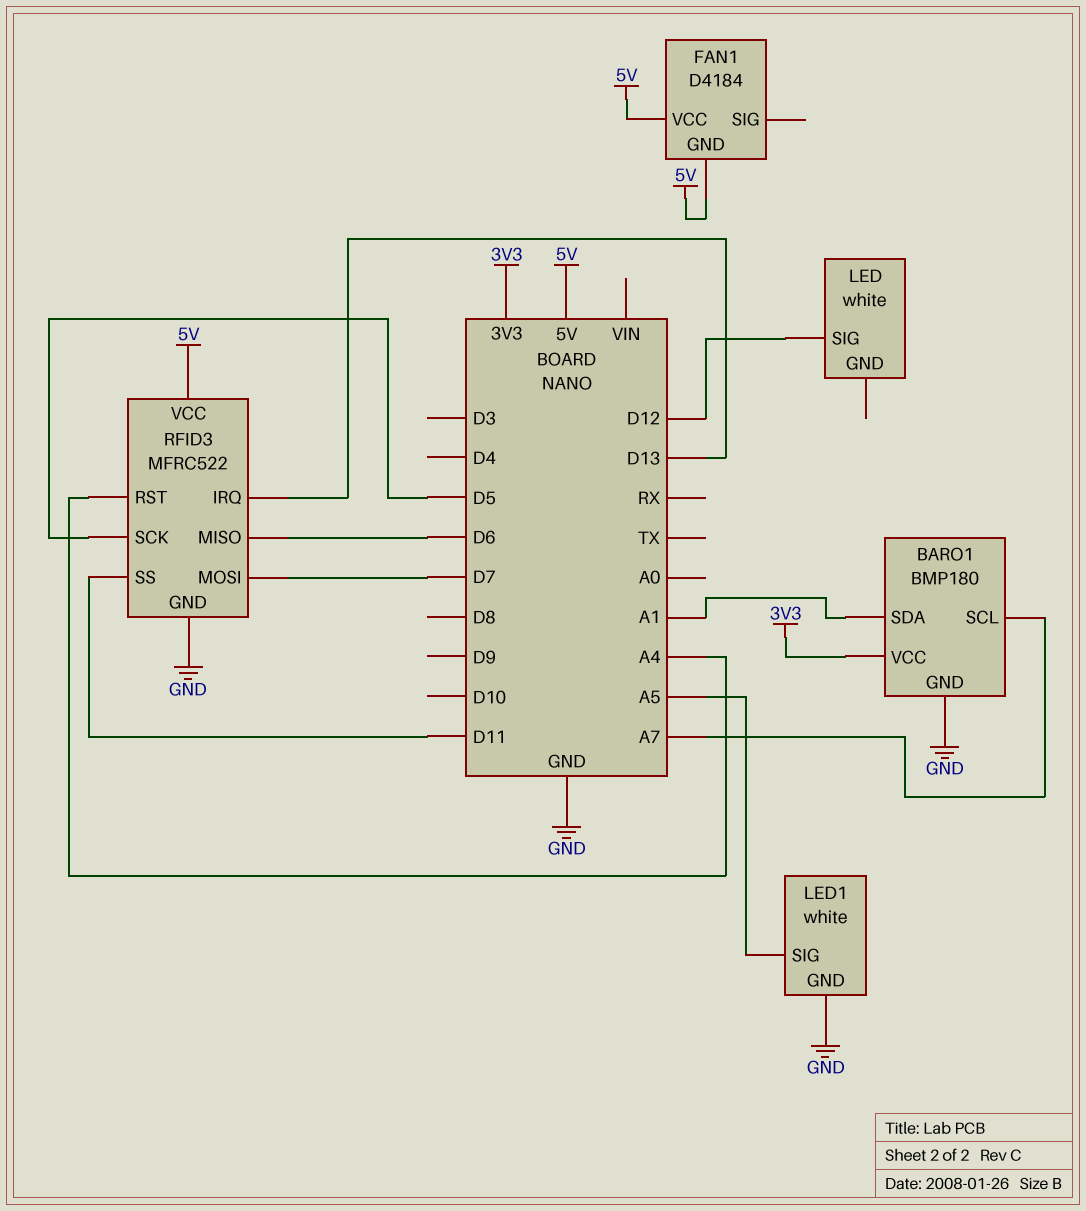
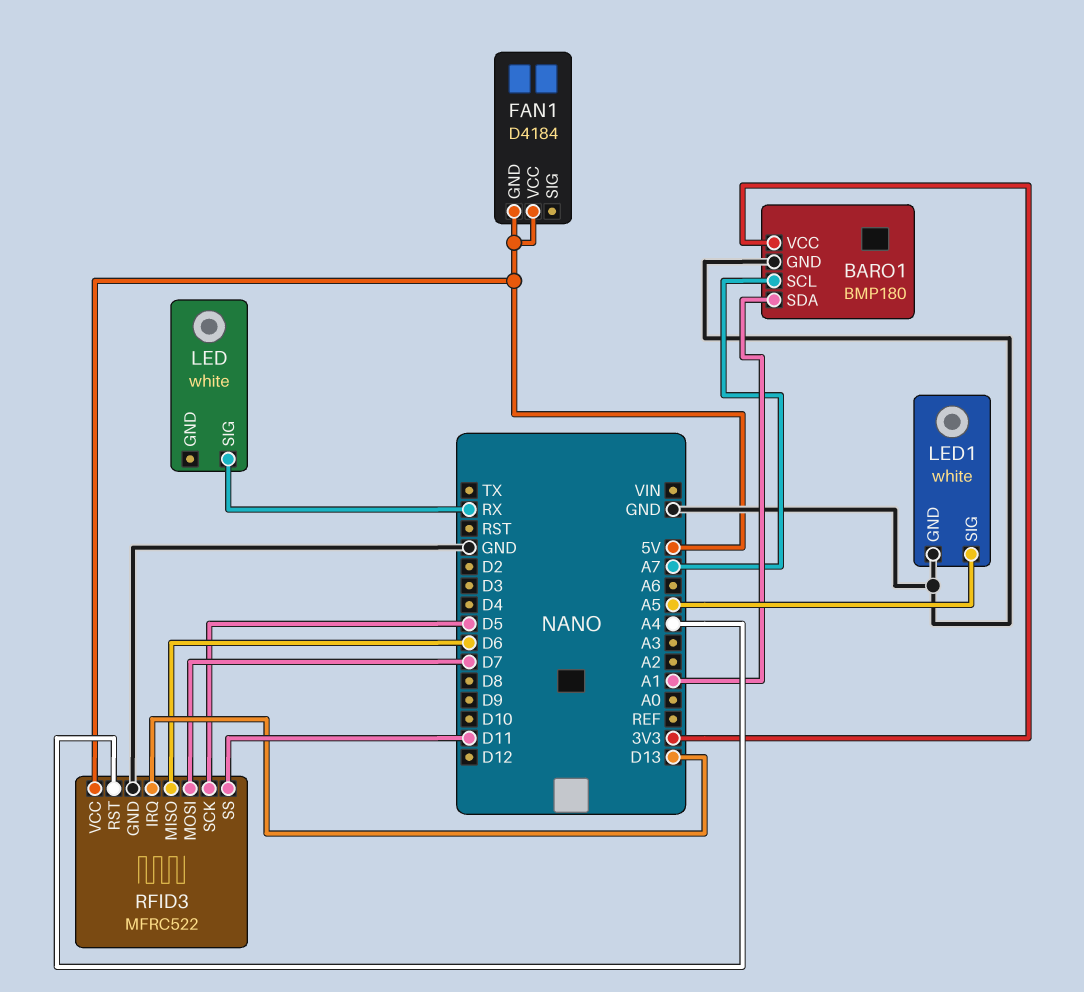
LED pin SIG: D12 -> RX

